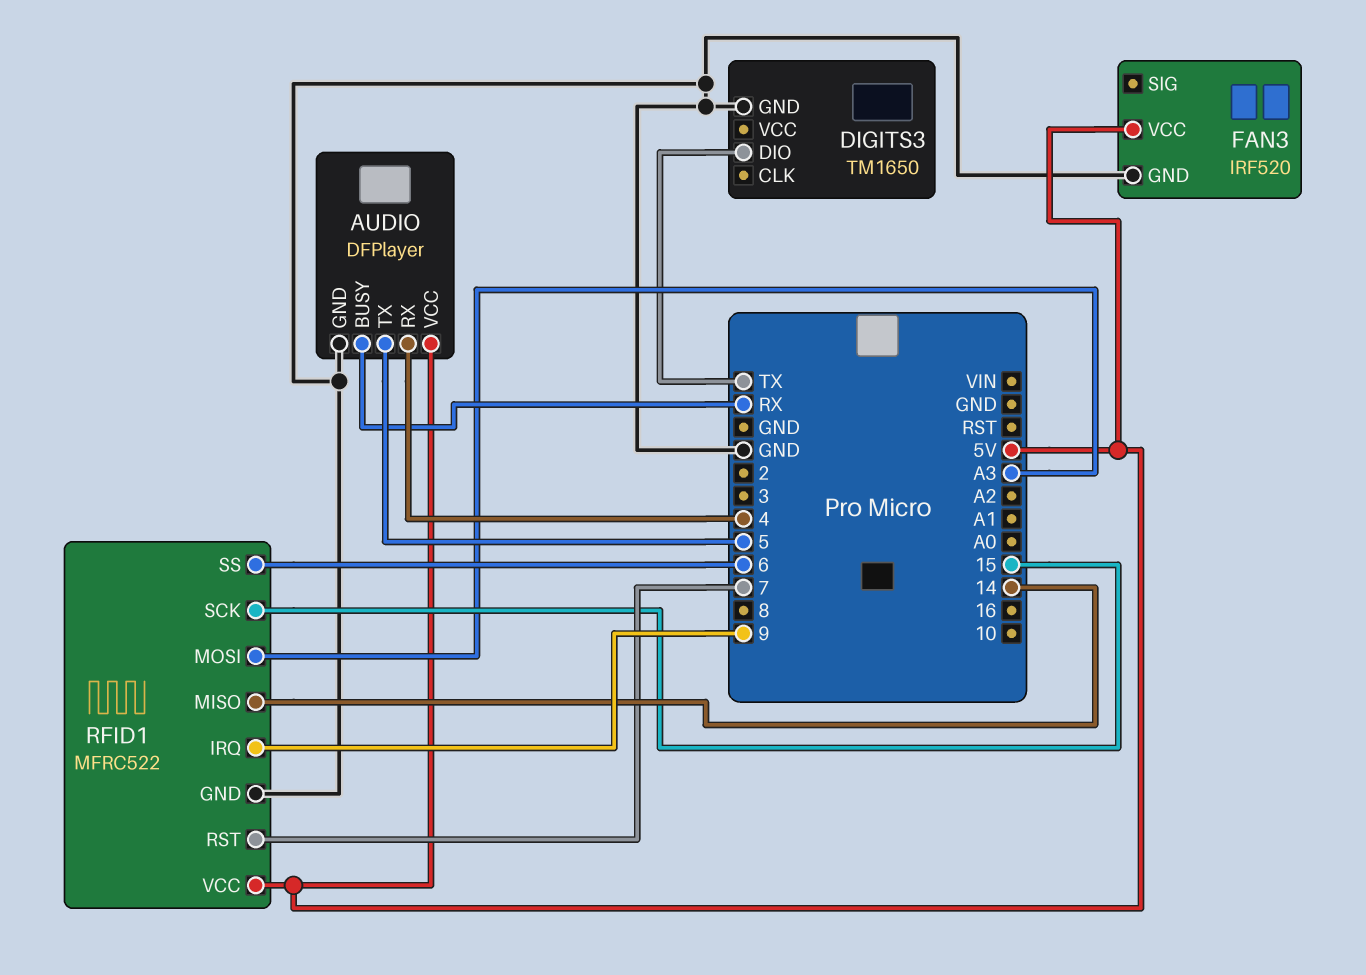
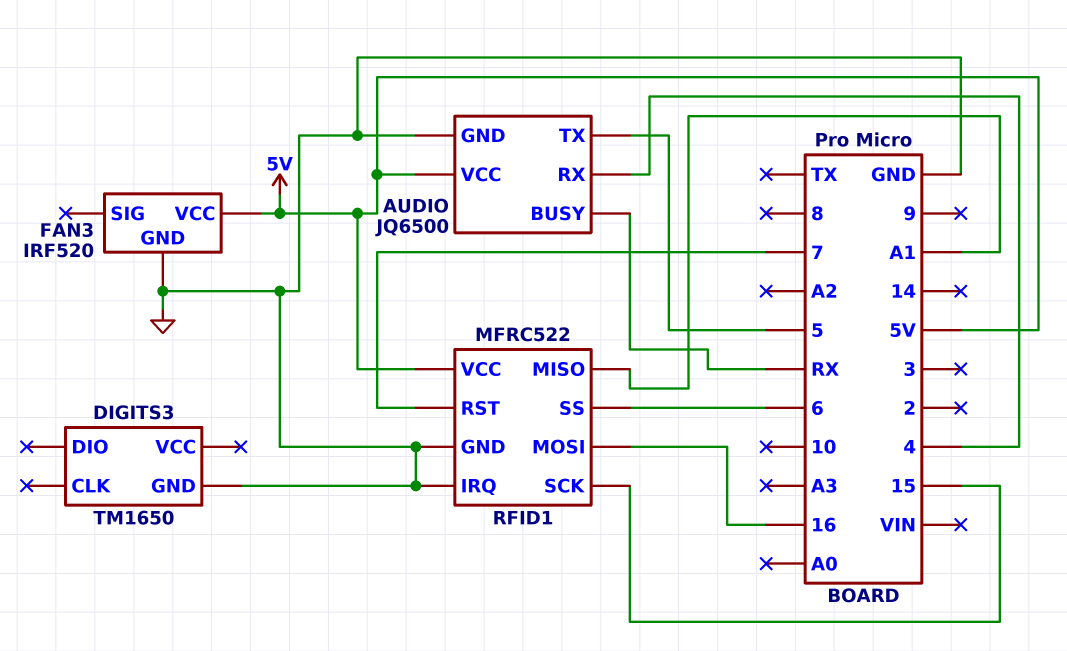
AUDIO: DFPlayer -> JQ6500
DIGITS3 pin DIO: TX -> none
RFID1 pin IRQ: 9 -> GND
RFID1 pin MISO: 14 -> A1
RFID1 pin MOSI: A3 -> 16

